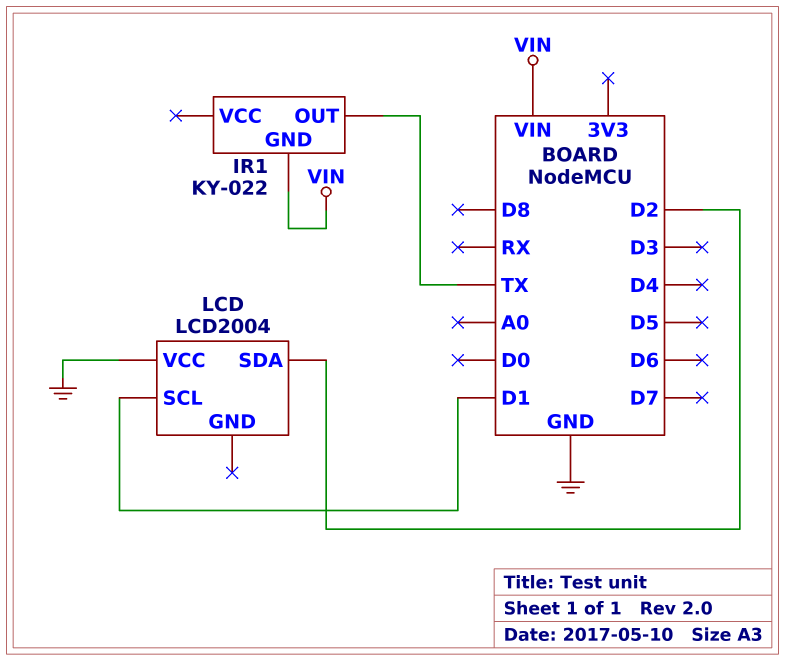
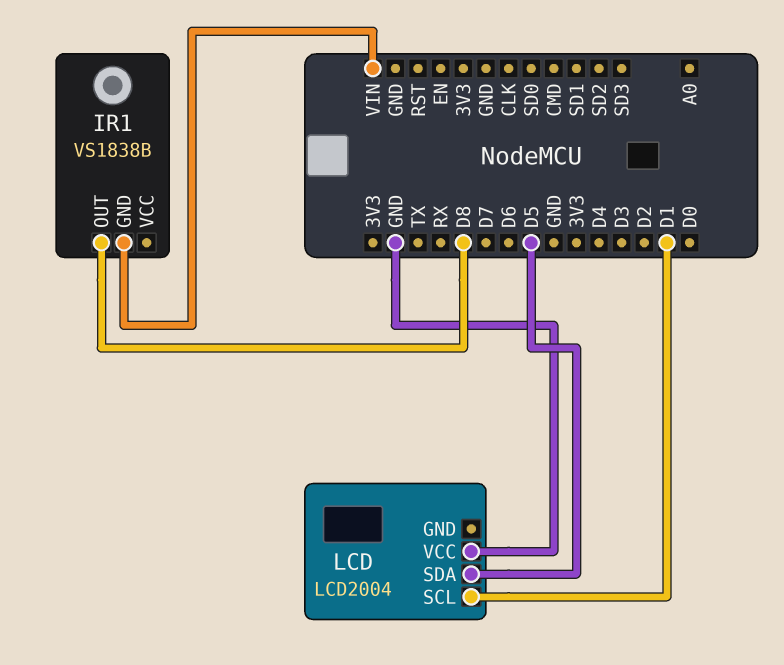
IR1: KY-022 -> VS1838B
IR1 pin OUT: TX -> D8
LCD pin SDA: D2 -> D5

